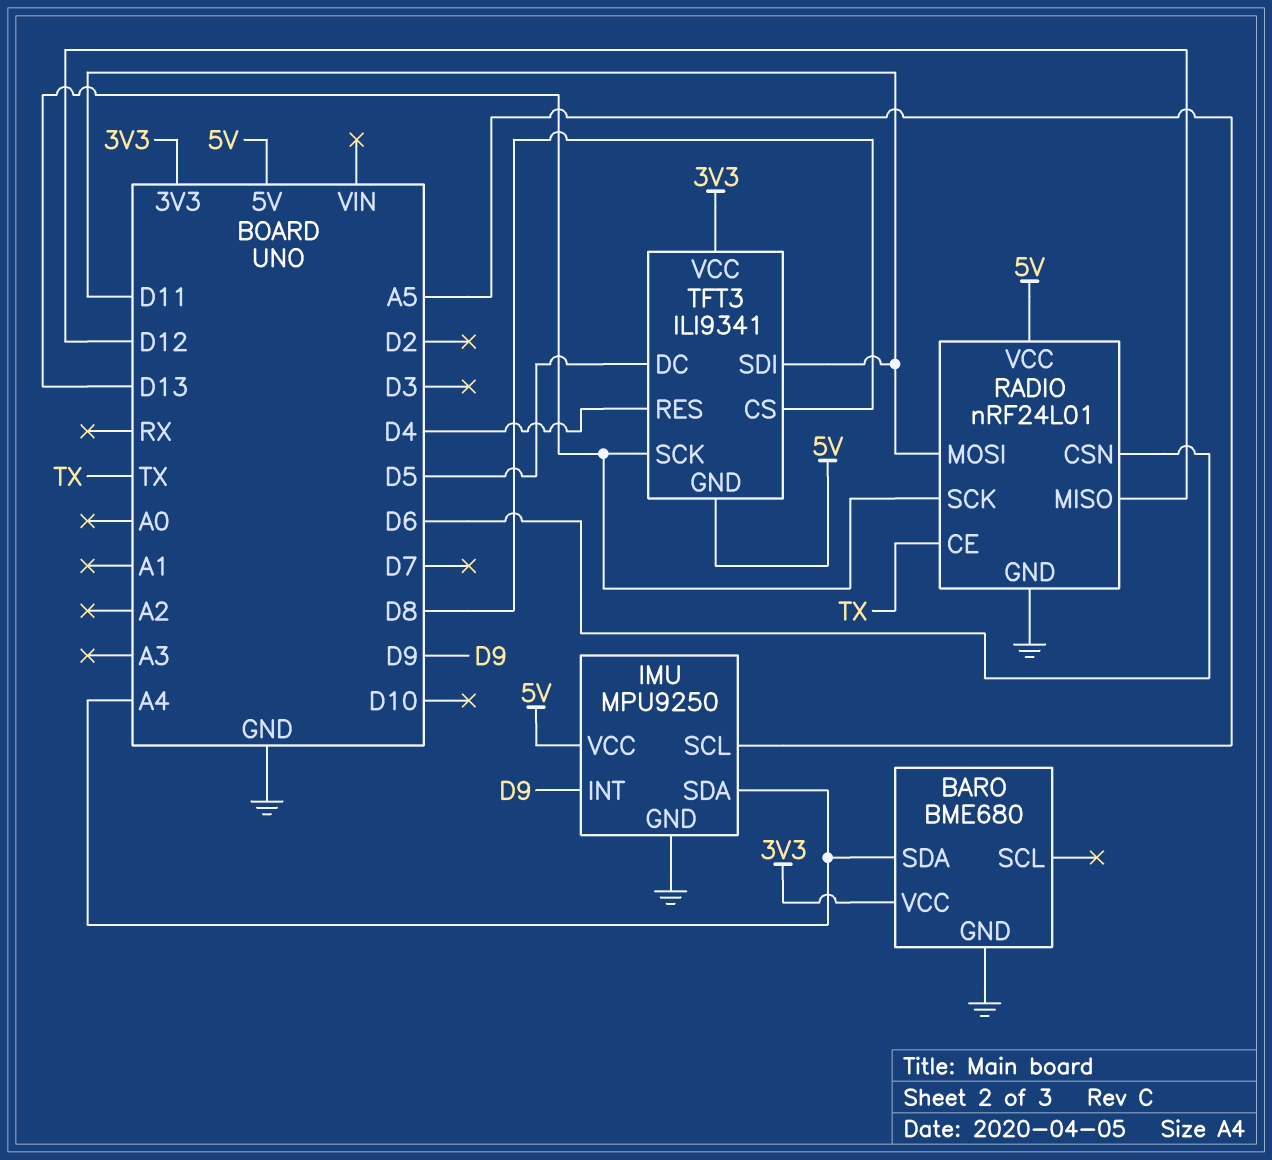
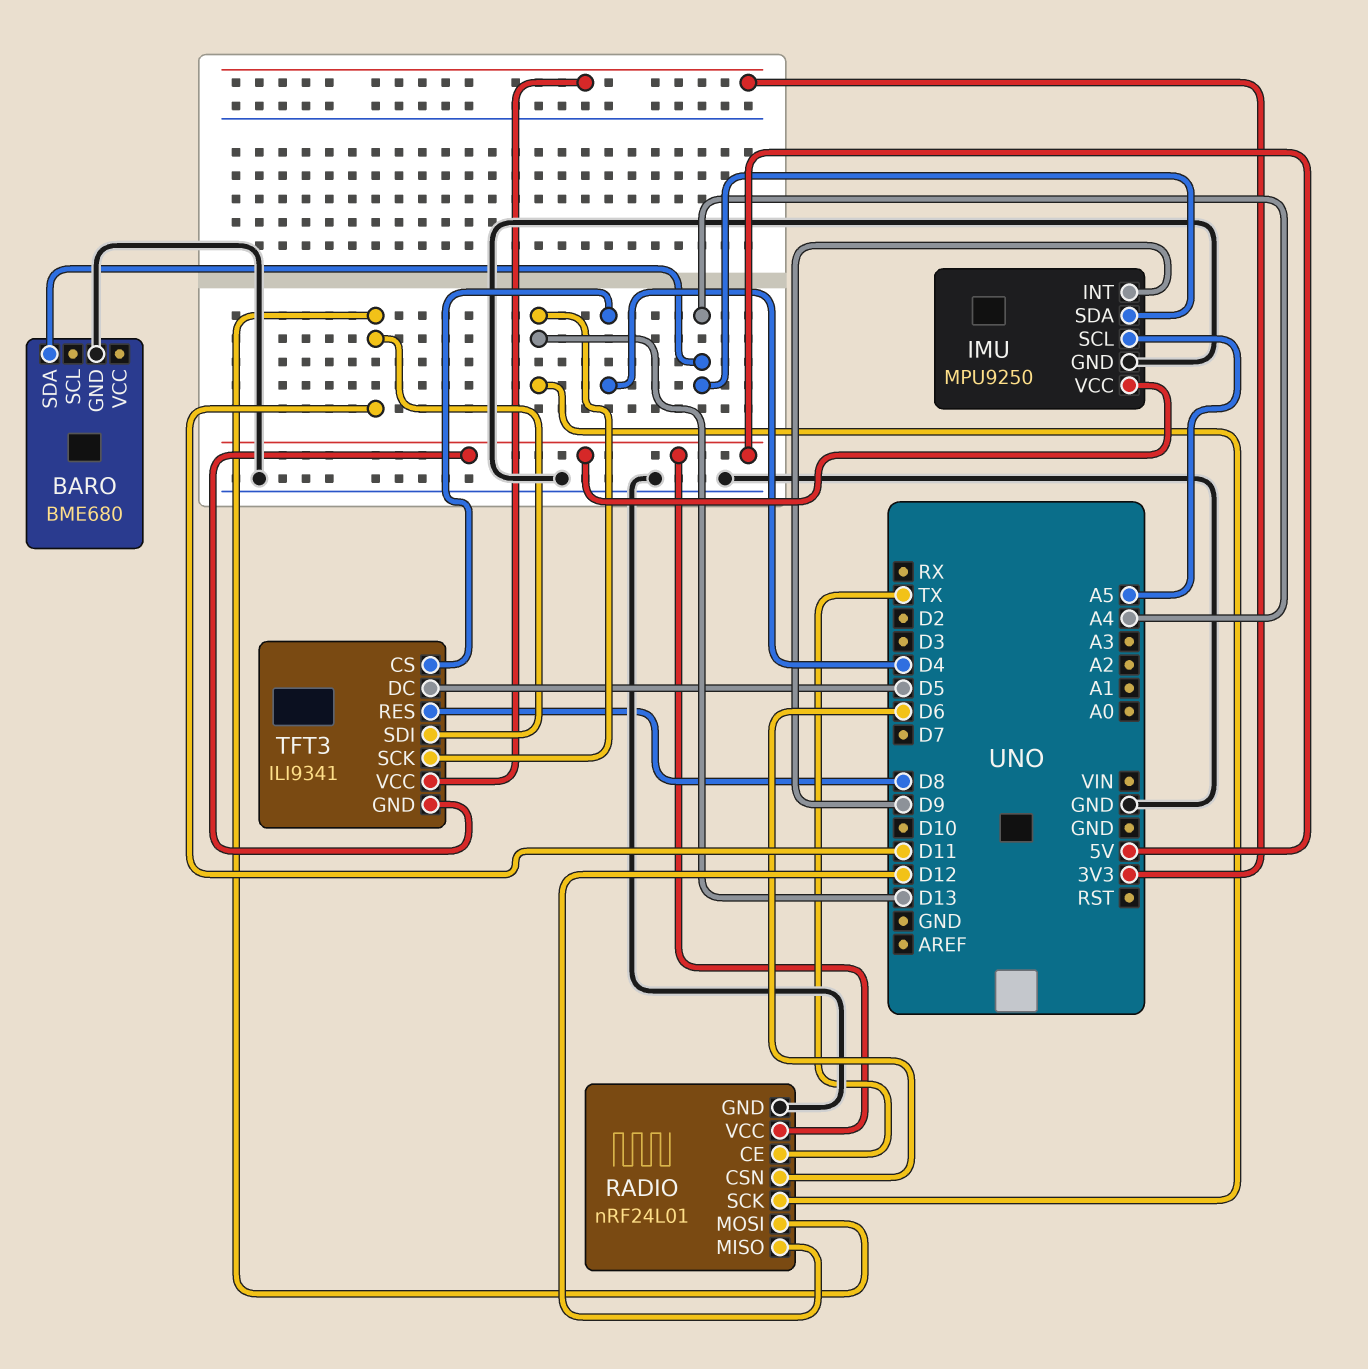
BARO pin VCC: 3V3 -> none
TFT3 pin CS: D8 -> D4
TFT3 pin RES: D4 -> D8

